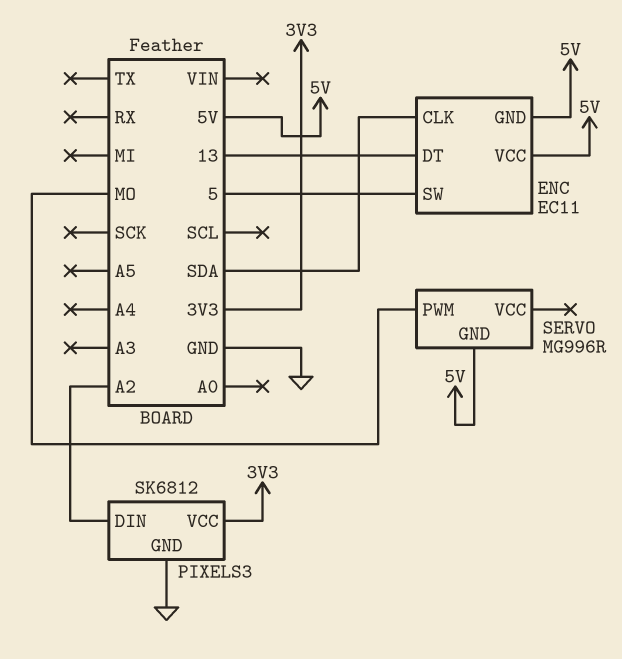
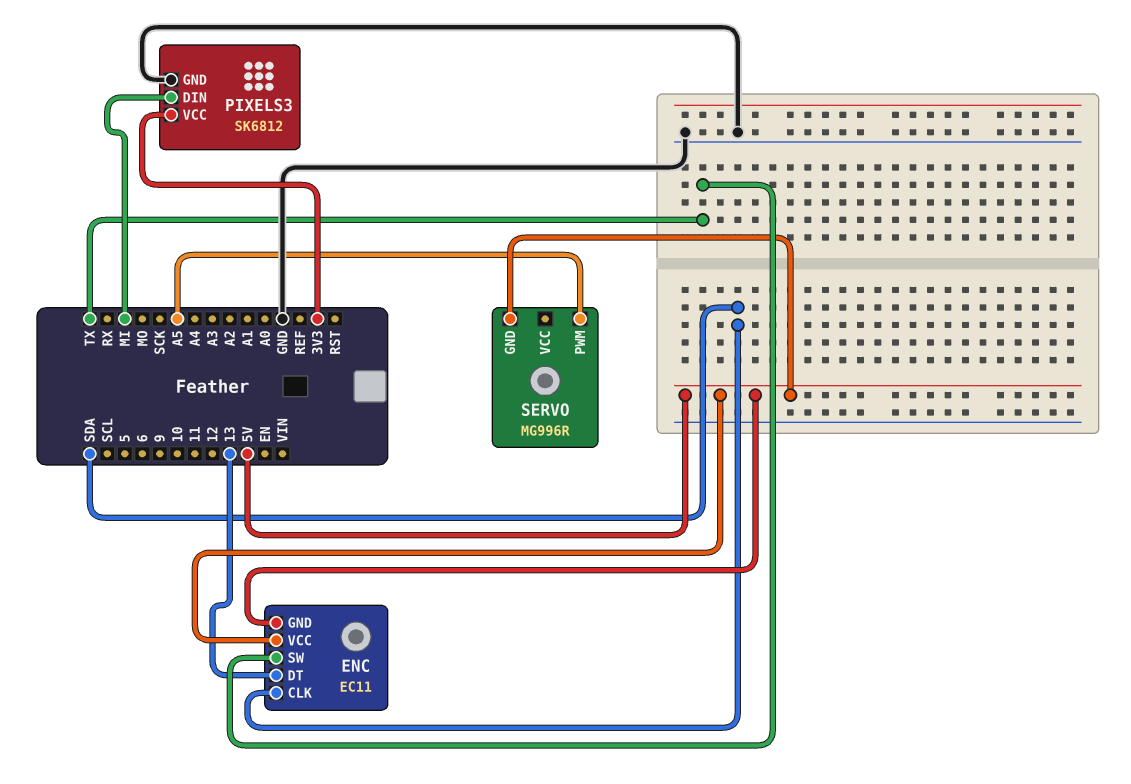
ENC pin SW: 5 -> TX
PIXELS3 pin DIN: A2 -> MI
SERVO pin PWM: MO -> A5

